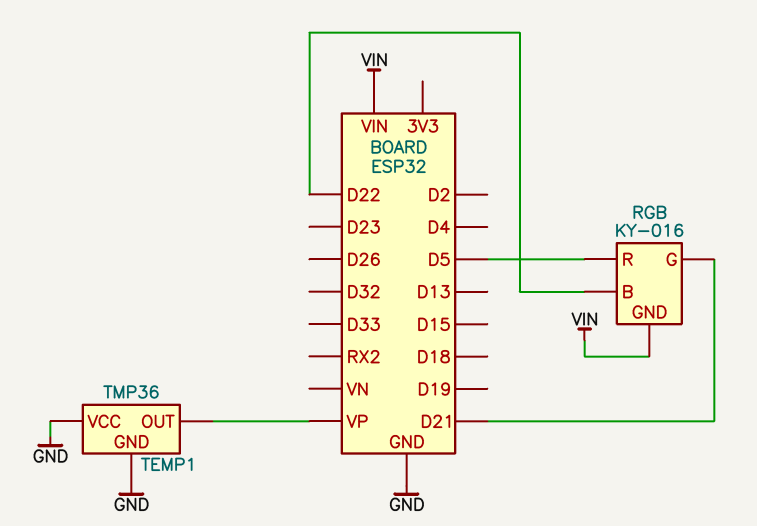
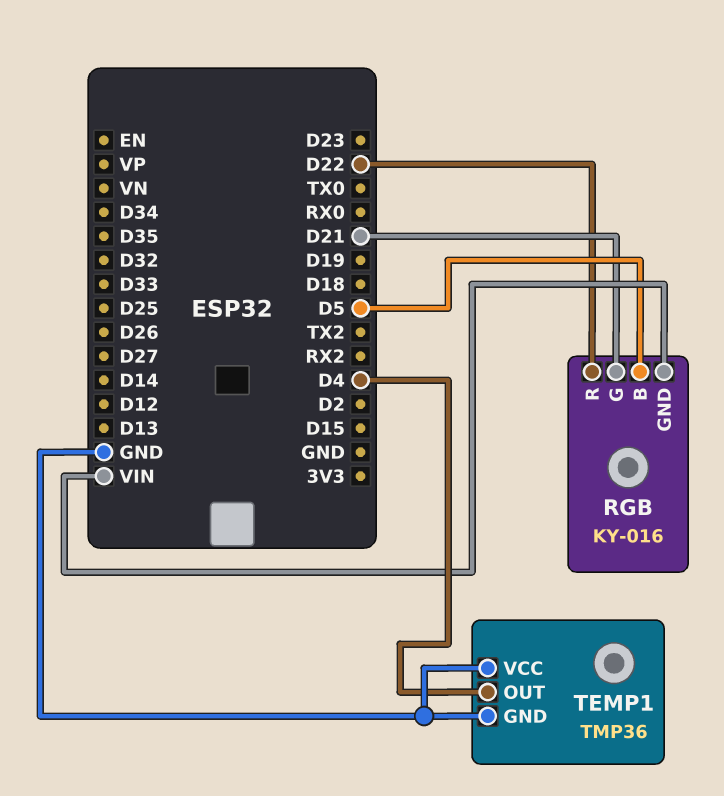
RGB pin B: D22 -> D5
RGB pin R: D5 -> D22
TEMP1 pin OUT: VP -> D4

